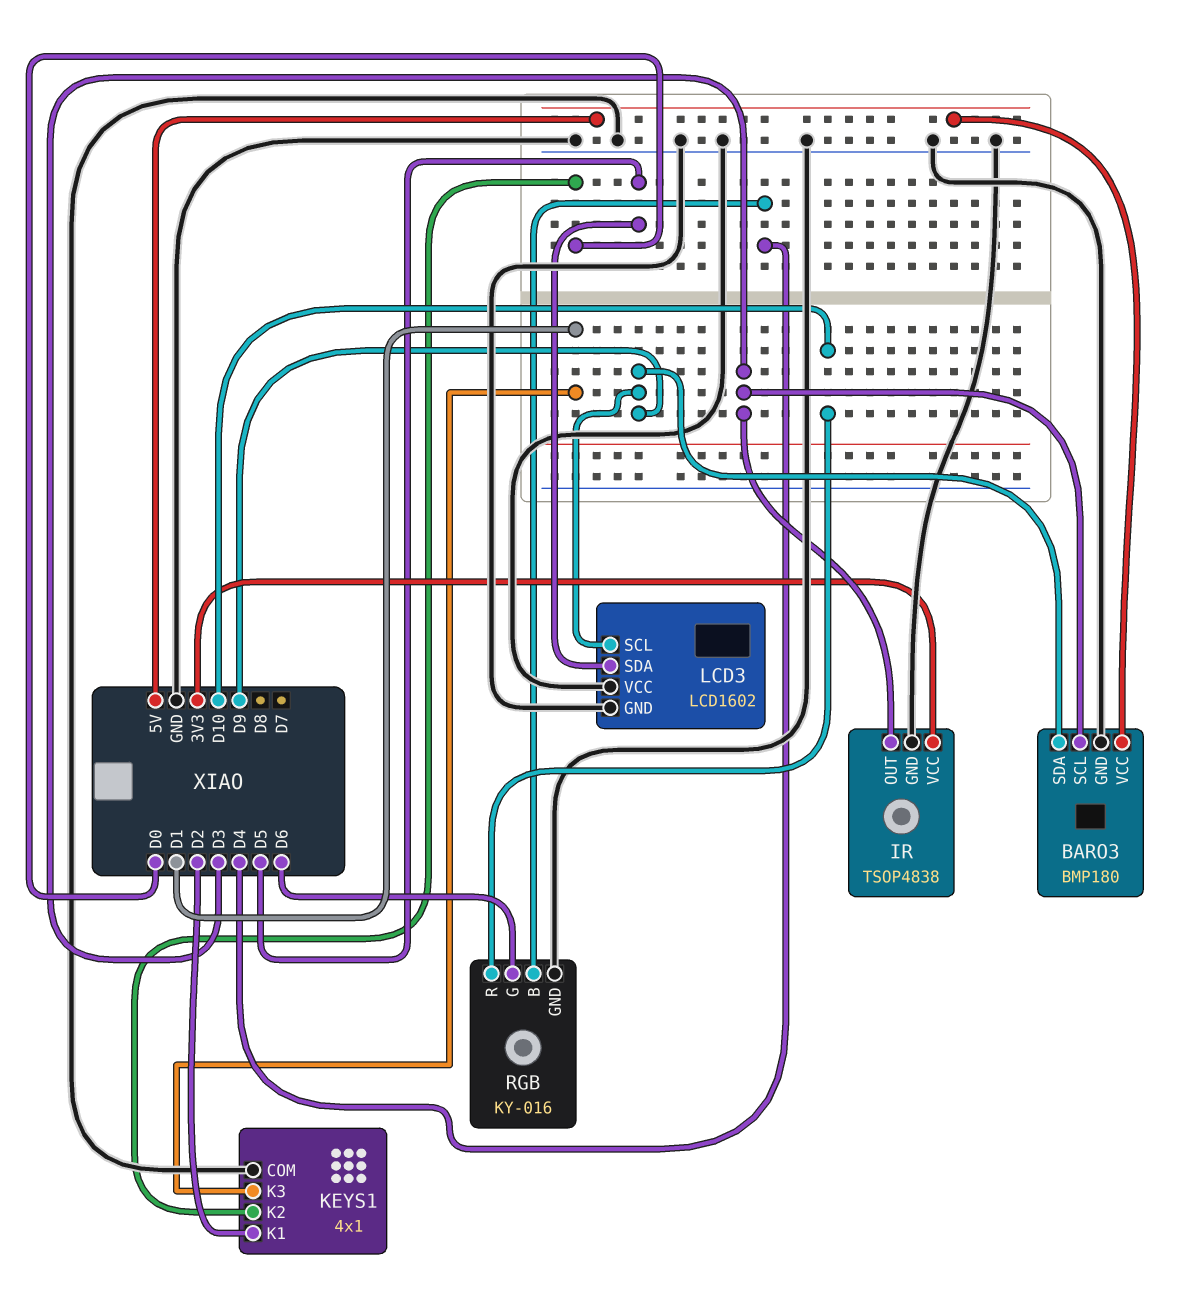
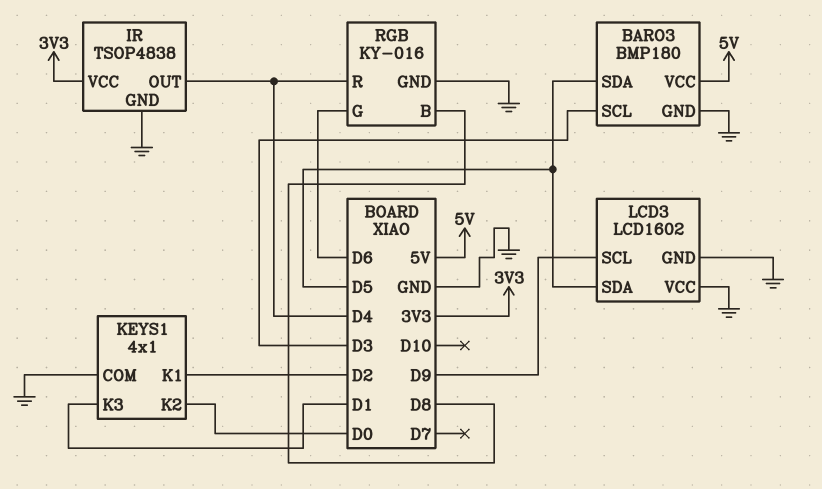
BARO3 pin SDA: D9 -> D5
IR pin OUT: D3 -> D4
RGB pin B: D4 -> D8
RGB pin R: D10 -> D4

